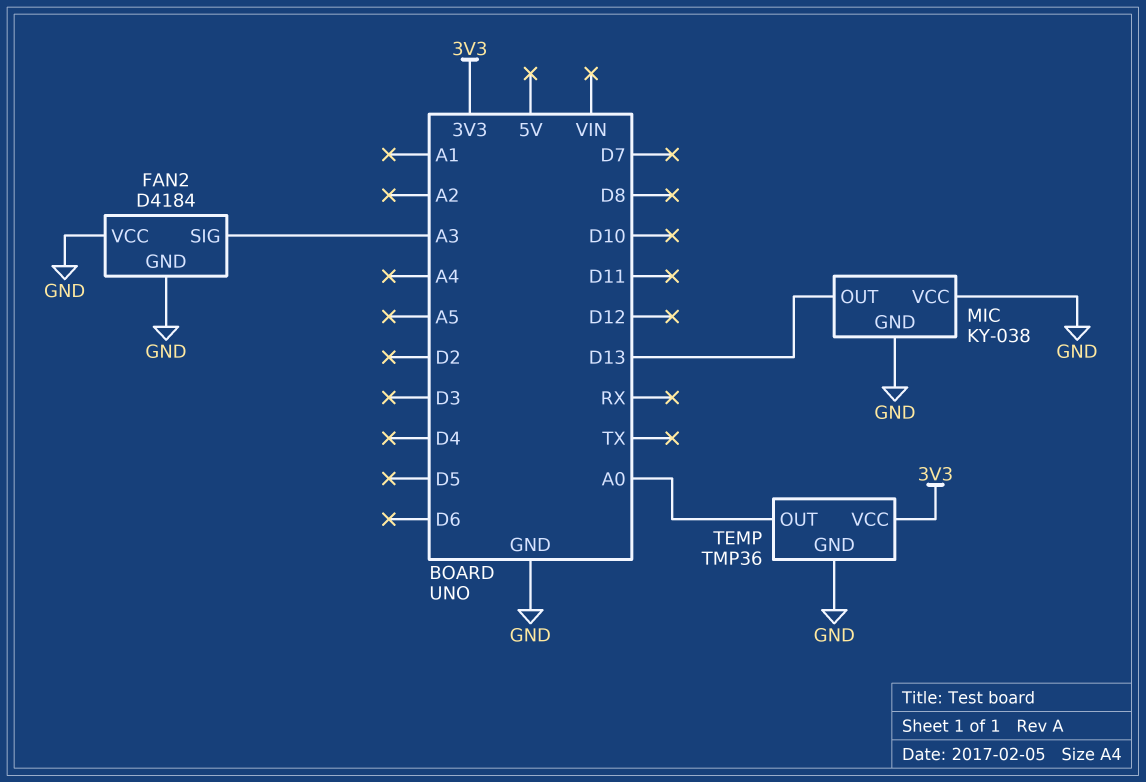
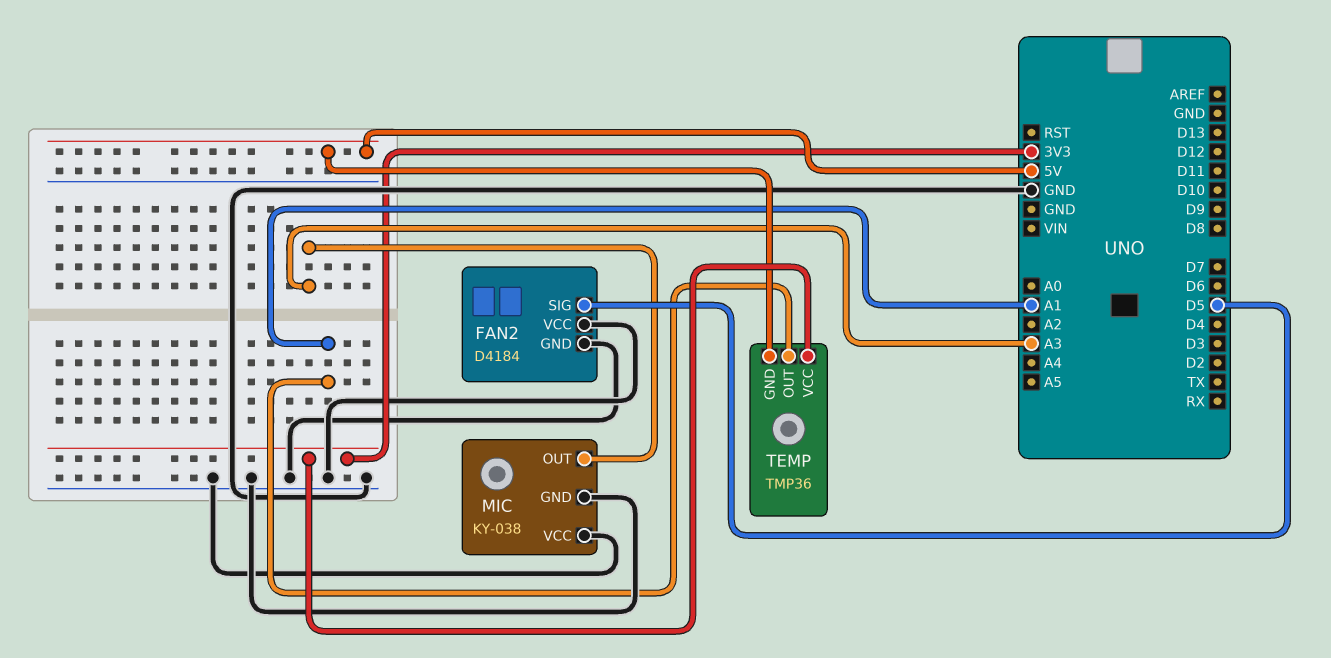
FAN2 pin SIG: A3 -> D5
MIC pin OUT: D13 -> A3
TEMP pin GND: GND -> 5V
TEMP pin OUT: A0 -> A1

